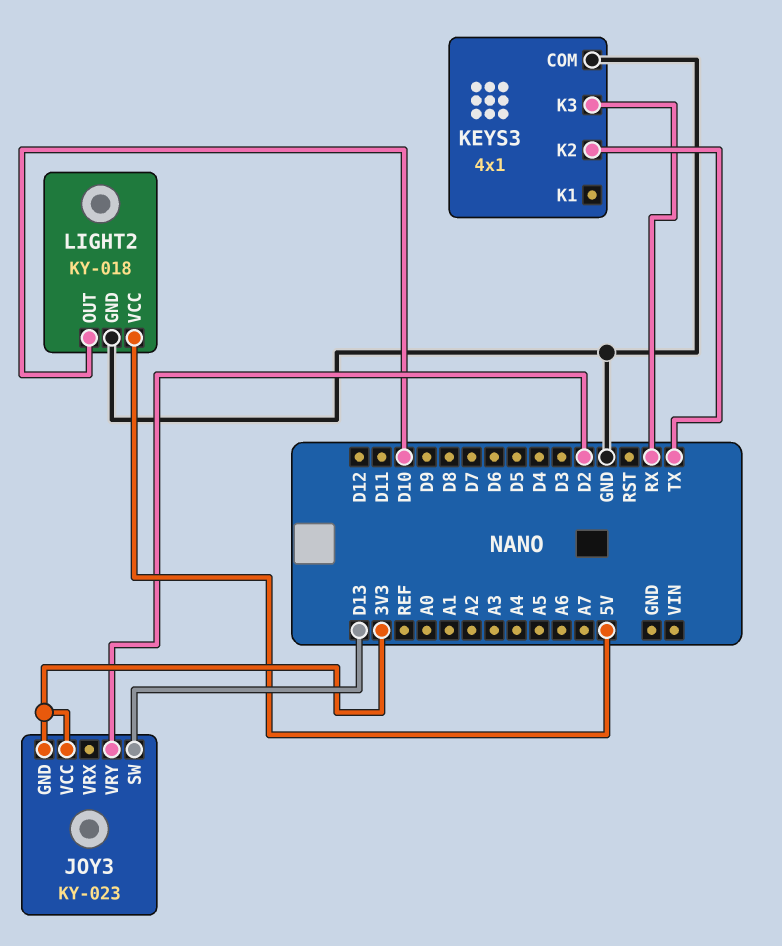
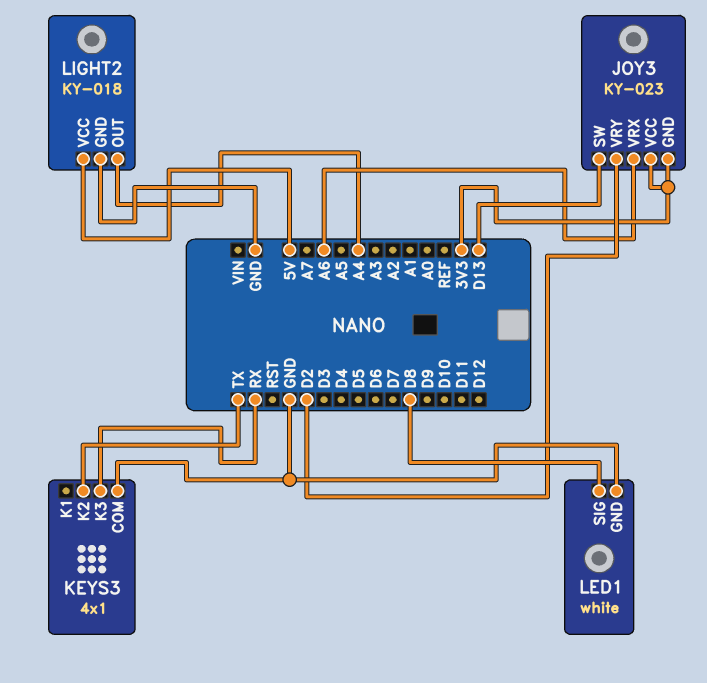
JOY3 pin VRX: none -> A6
LED1: none -> white
LED1 pin GND: none -> GND
LED1 pin SIG: none -> D8
LIGHT2 pin OUT: D10 -> A4

